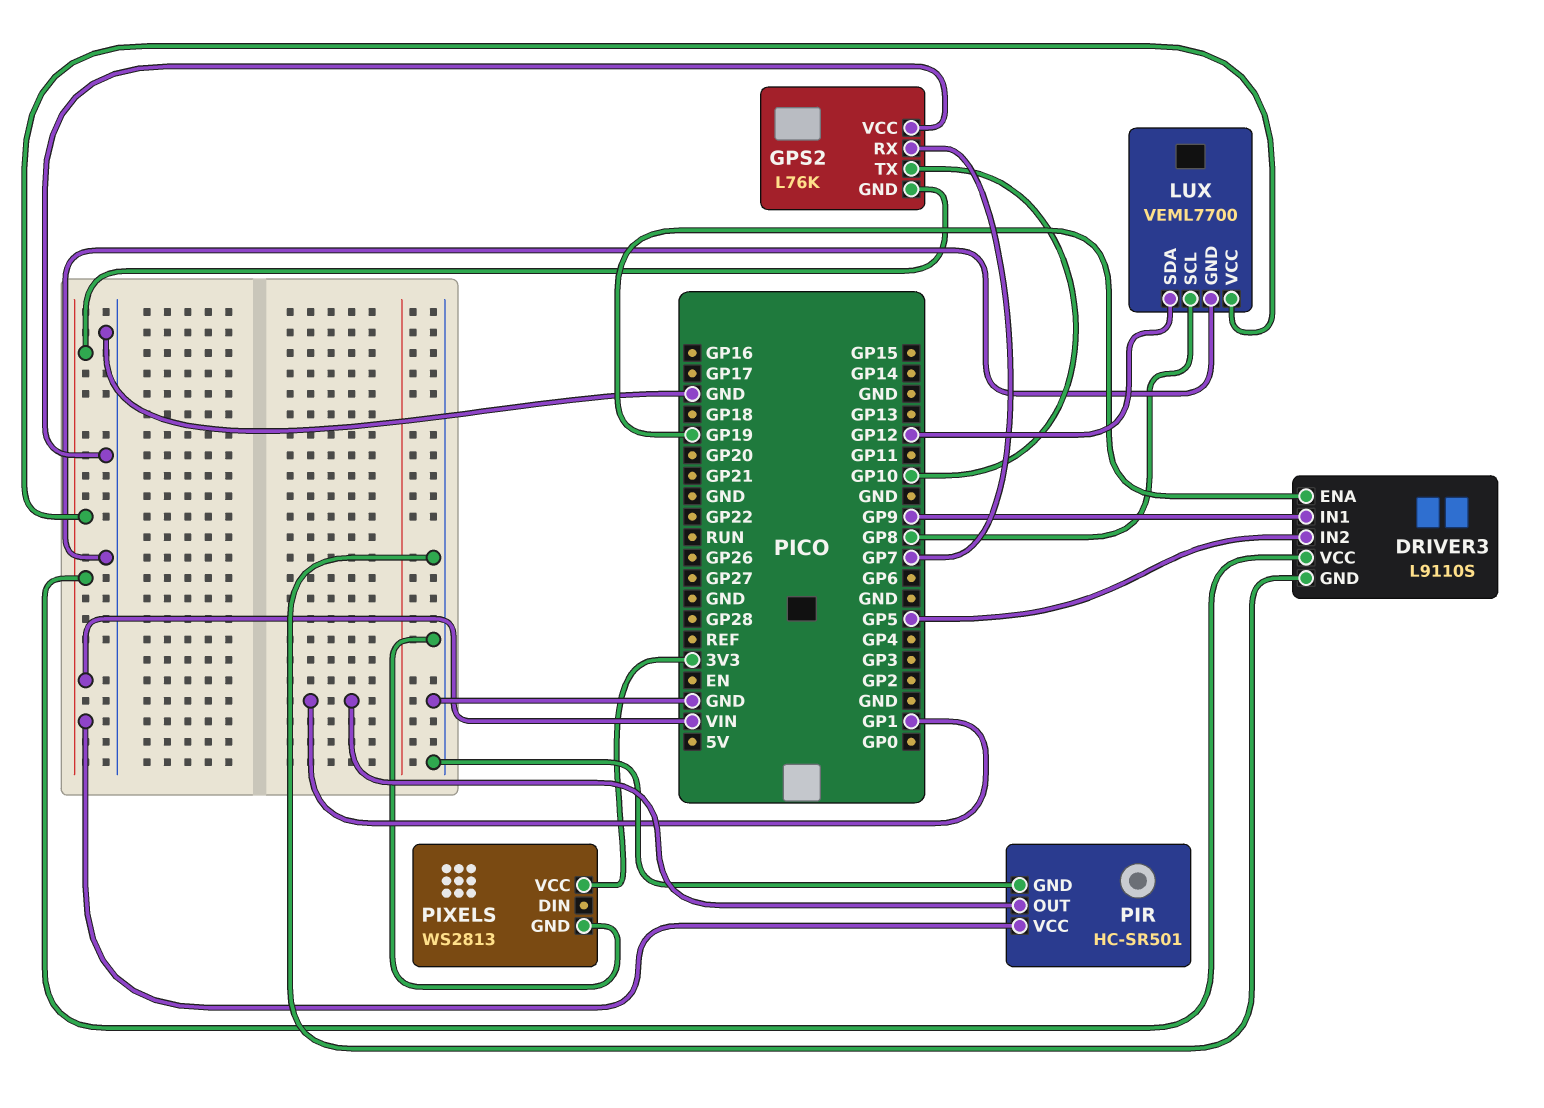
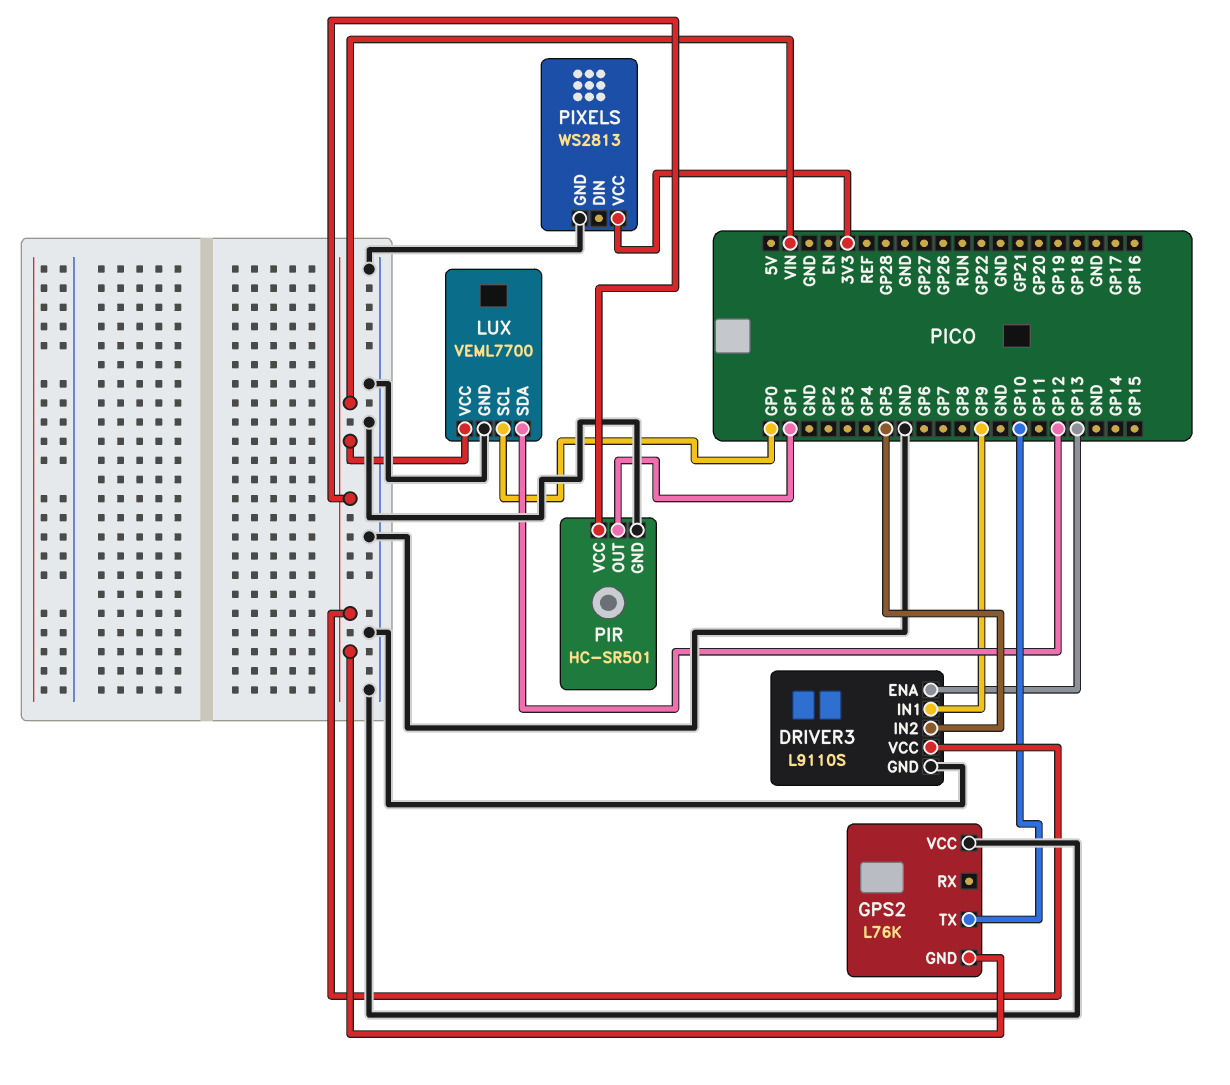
DRIVER3 pin ENA: GP19 -> GP13
GPS2 pin RX: GP7 -> none
LUX pin SCL: GP8 -> GP0

